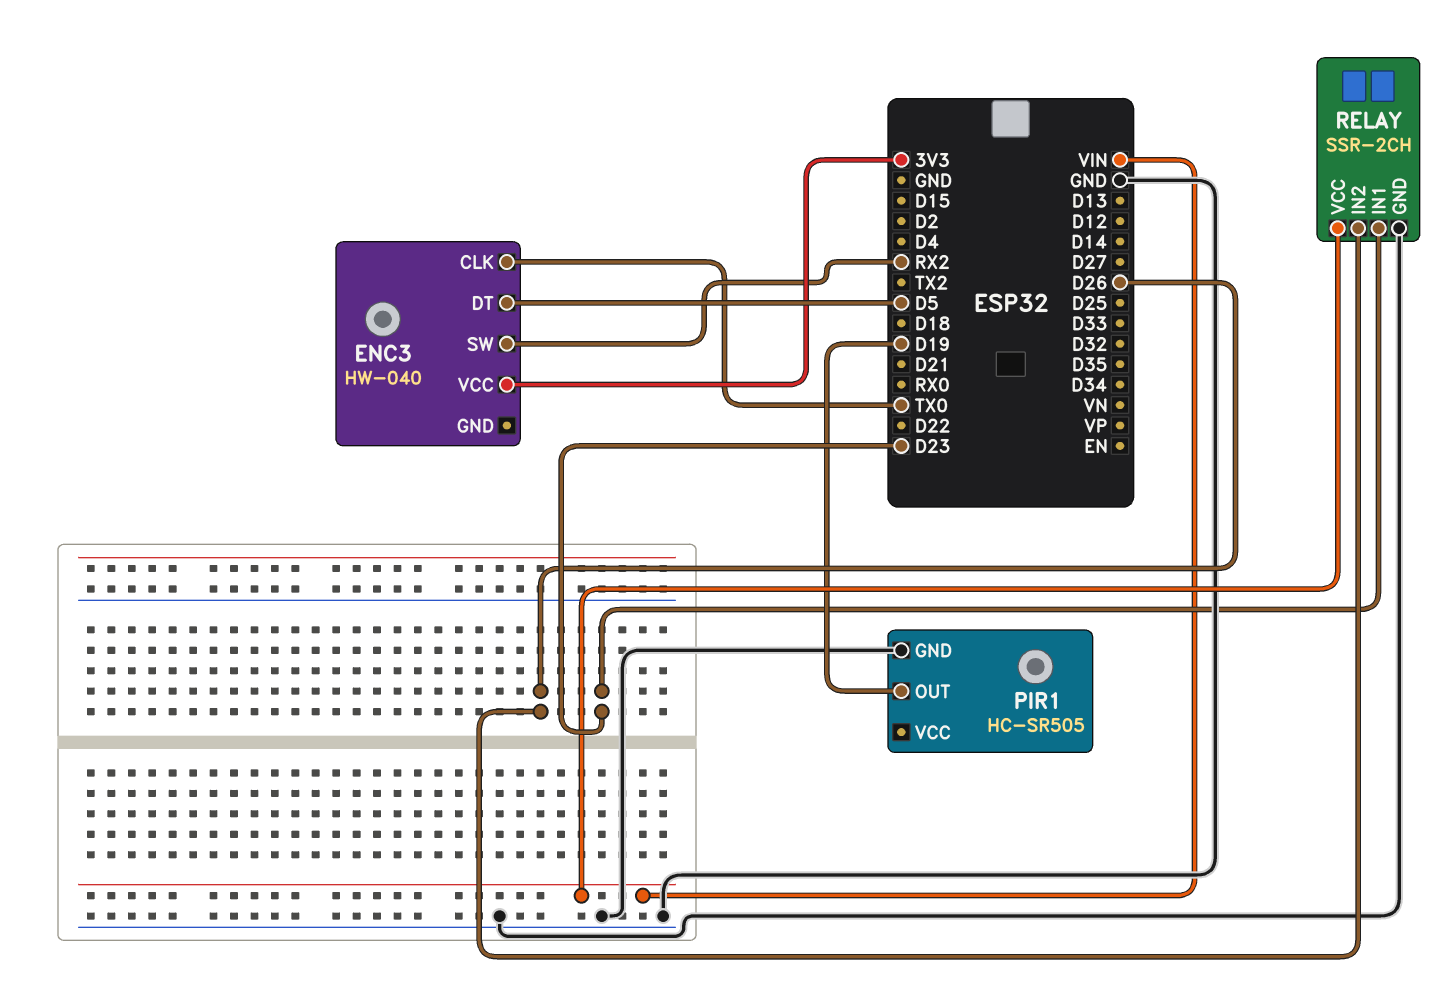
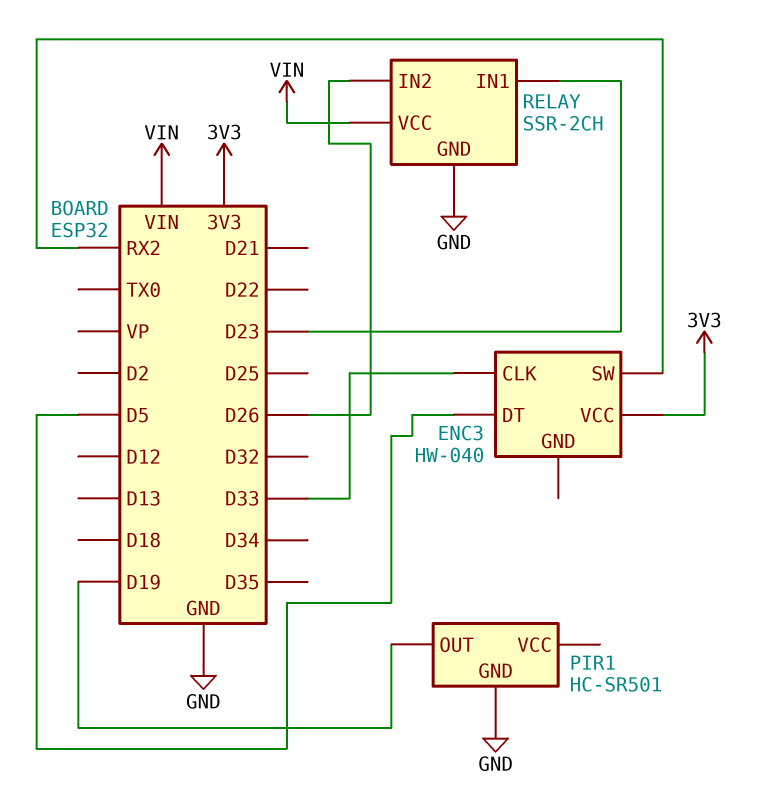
ENC3 pin CLK: TX0 -> D33
PIR1: HC-SR505 -> HC-SR501

